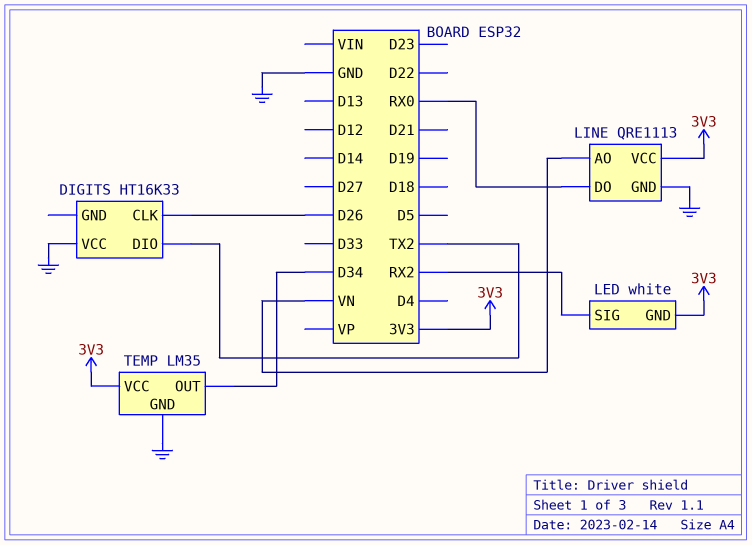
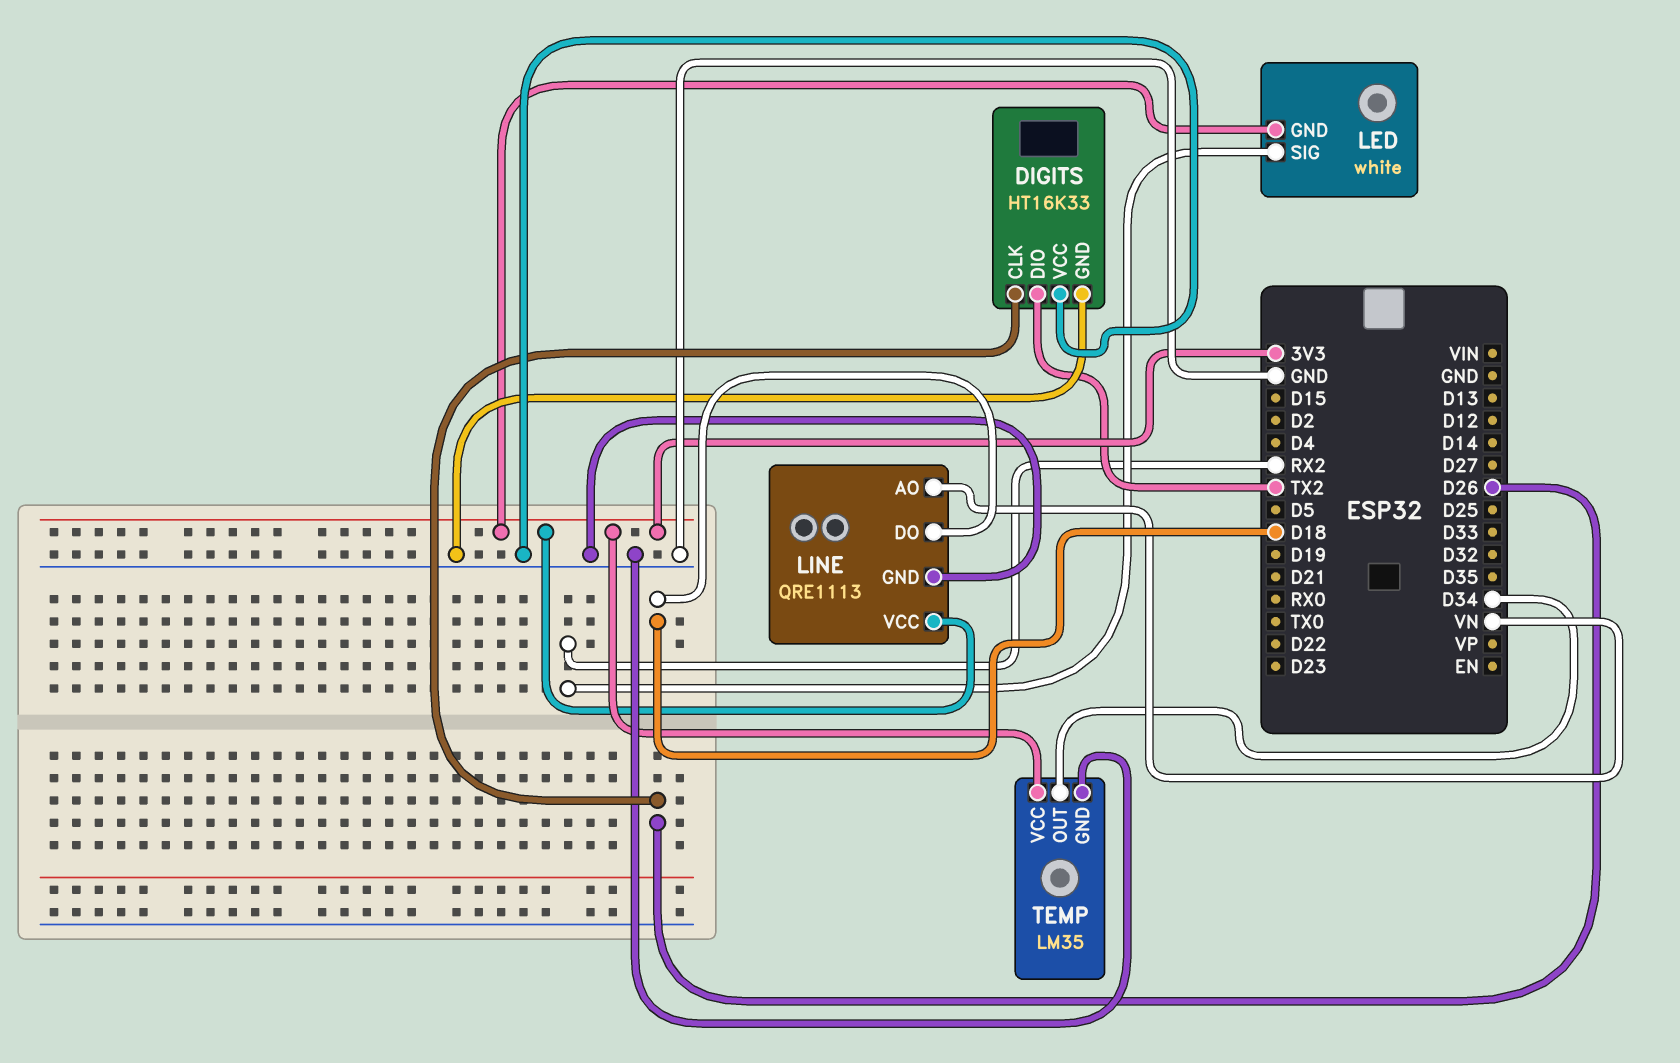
DIGITS pin GND: none -> GND
LINE pin DO: RX0 -> D18

